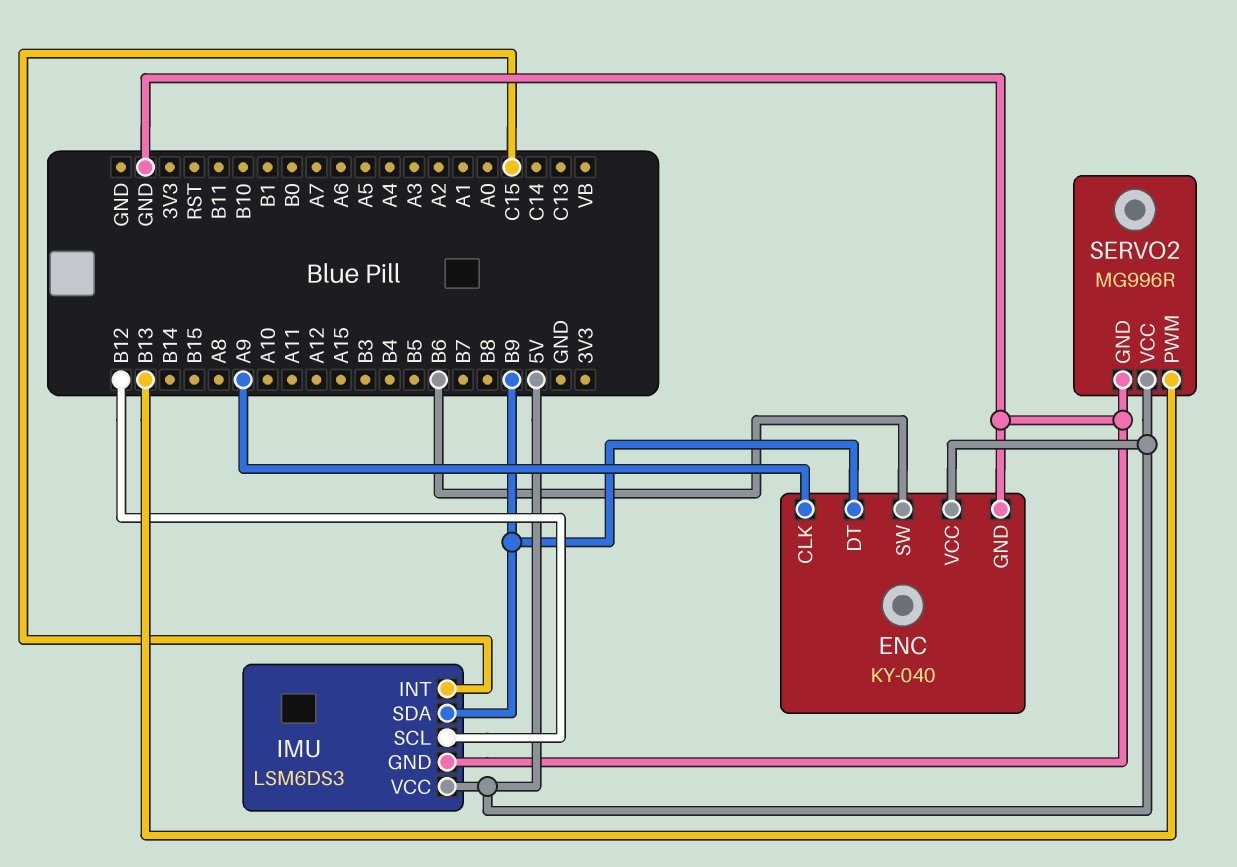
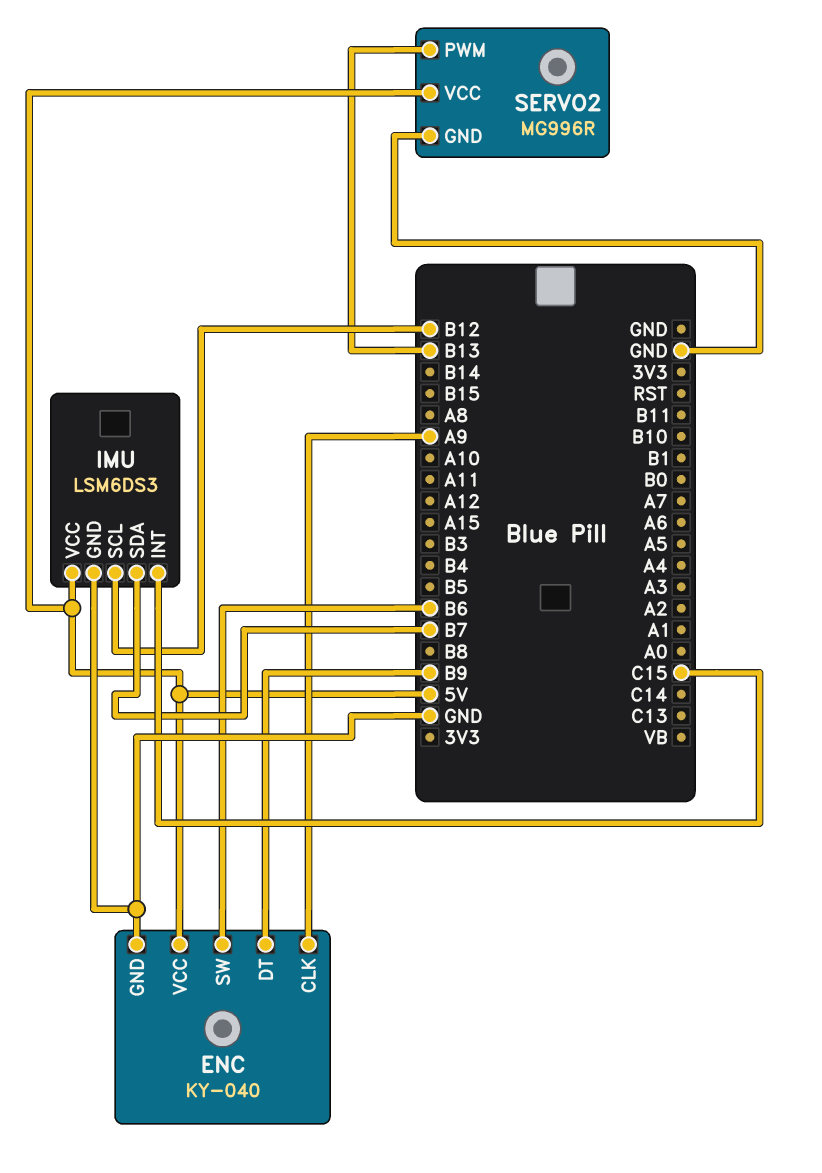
IMU pin SDA: B9 -> B7

